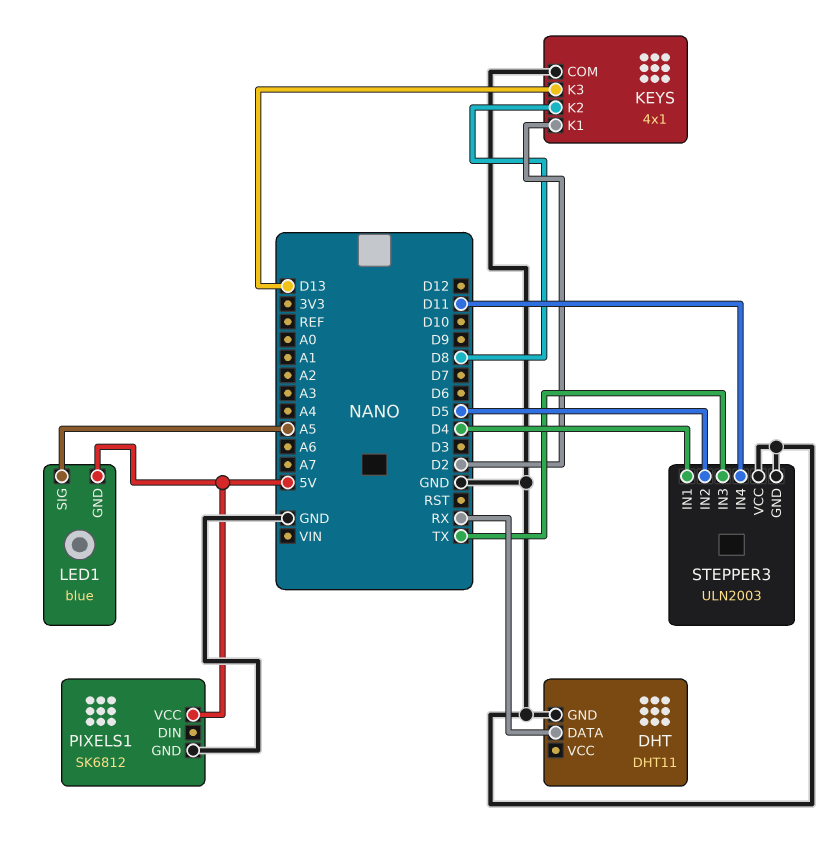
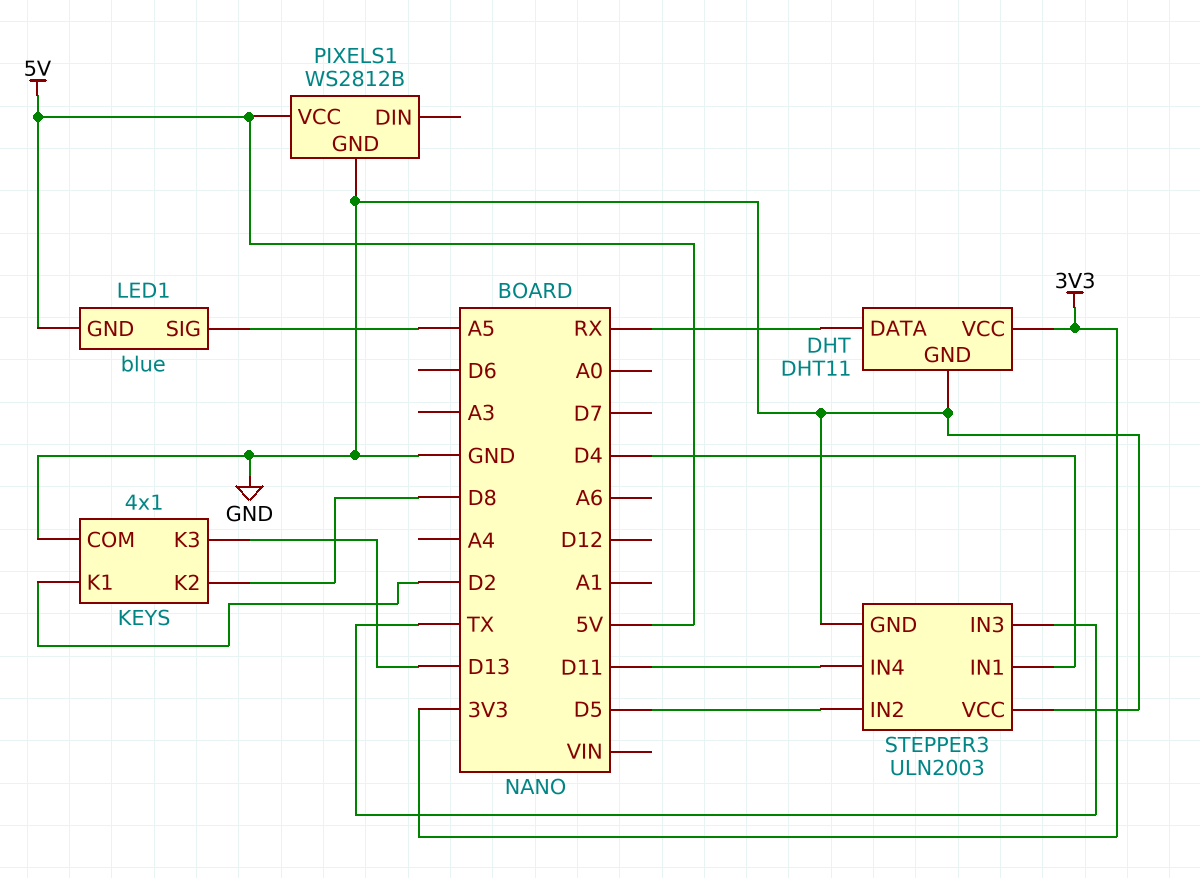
DHT pin VCC: none -> 3V3
PIXELS1: SK6812 -> WS2812B

